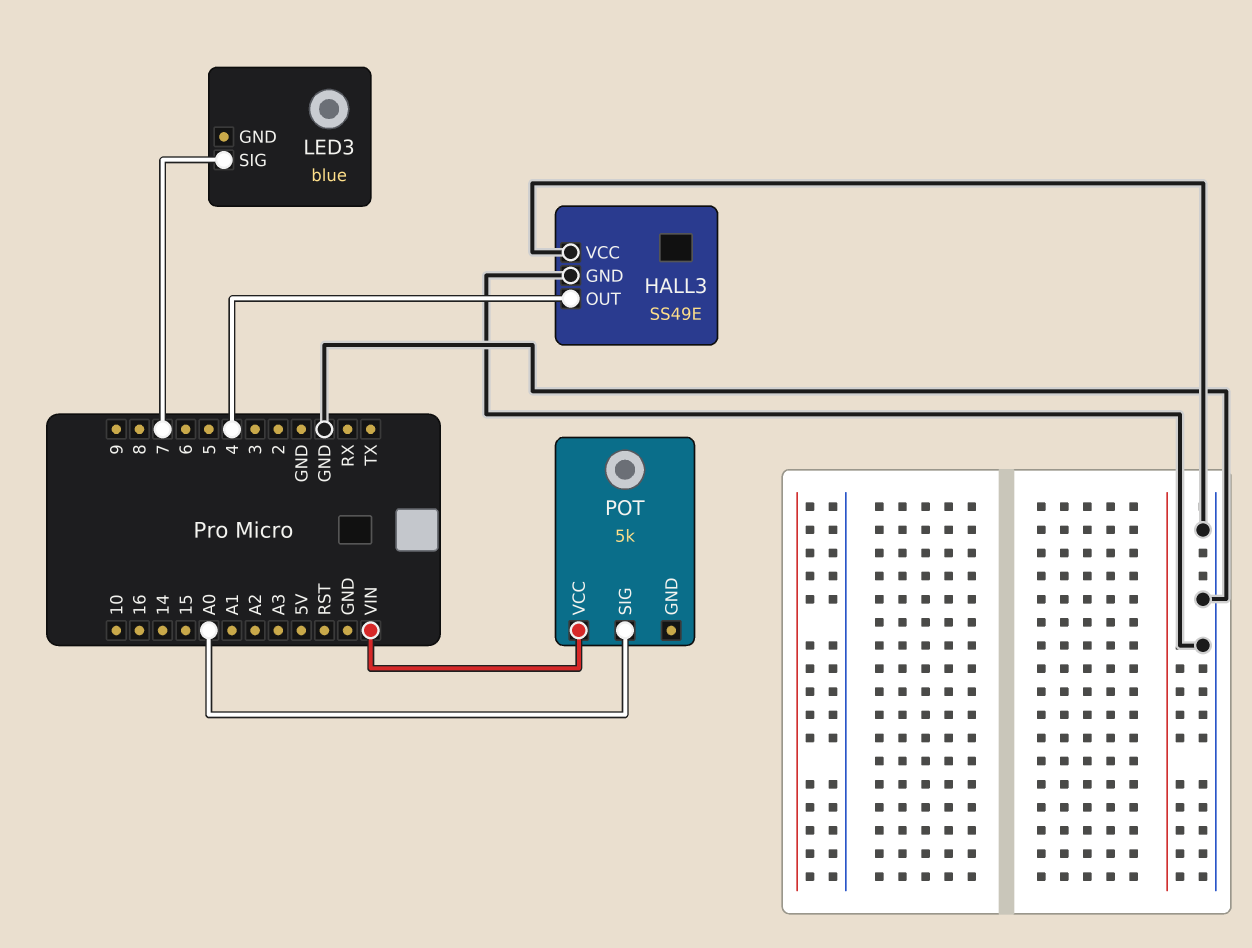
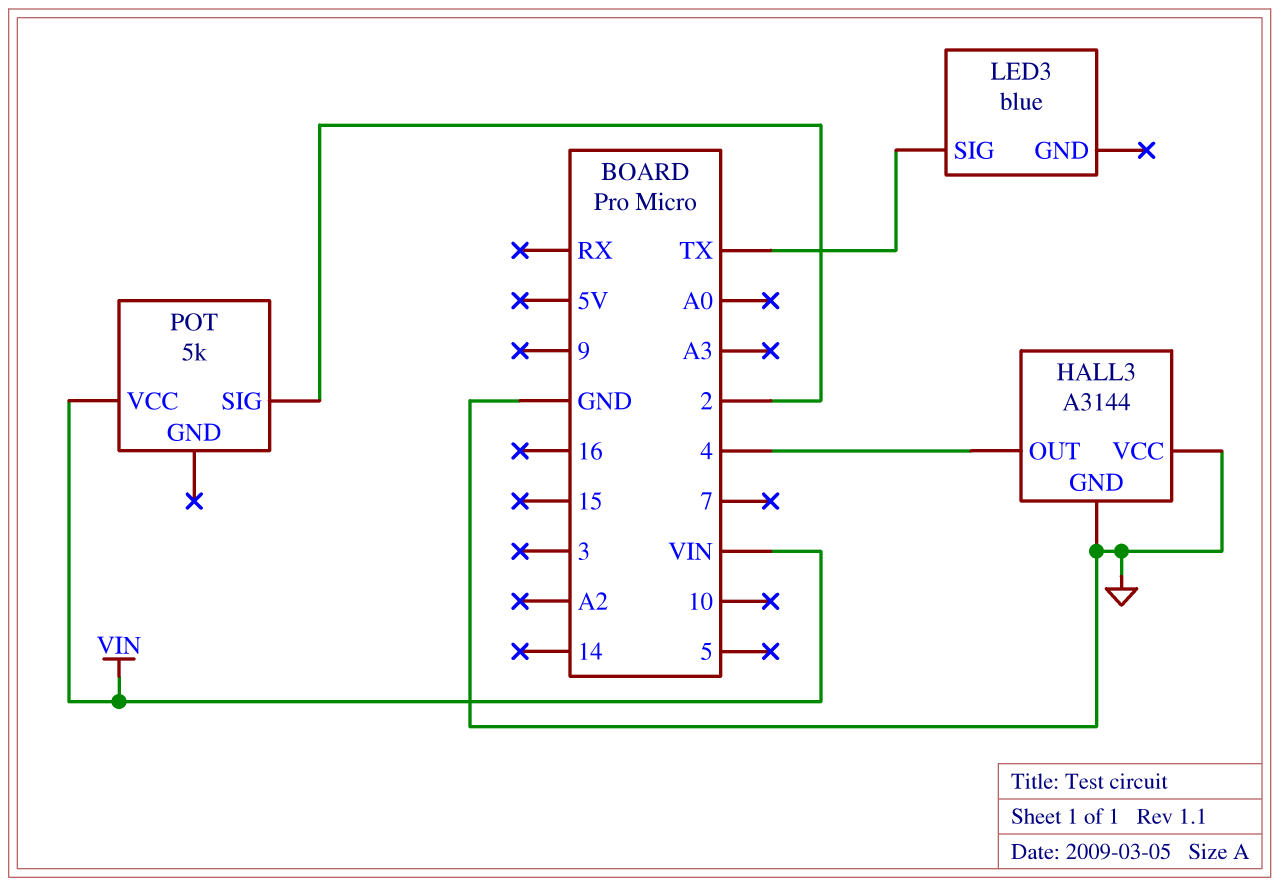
HALL3: SS49E -> A3144
LED3 pin SIG: 7 -> TX
POT pin SIG: A0 -> 2

